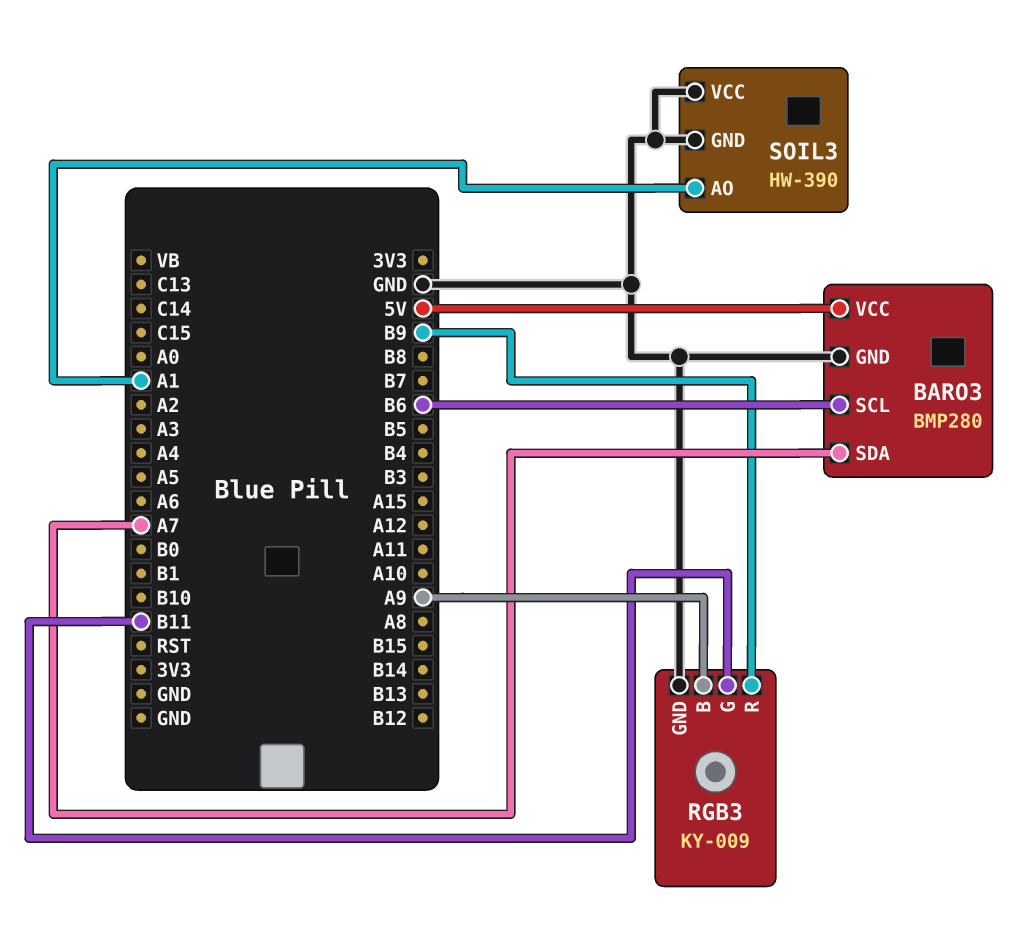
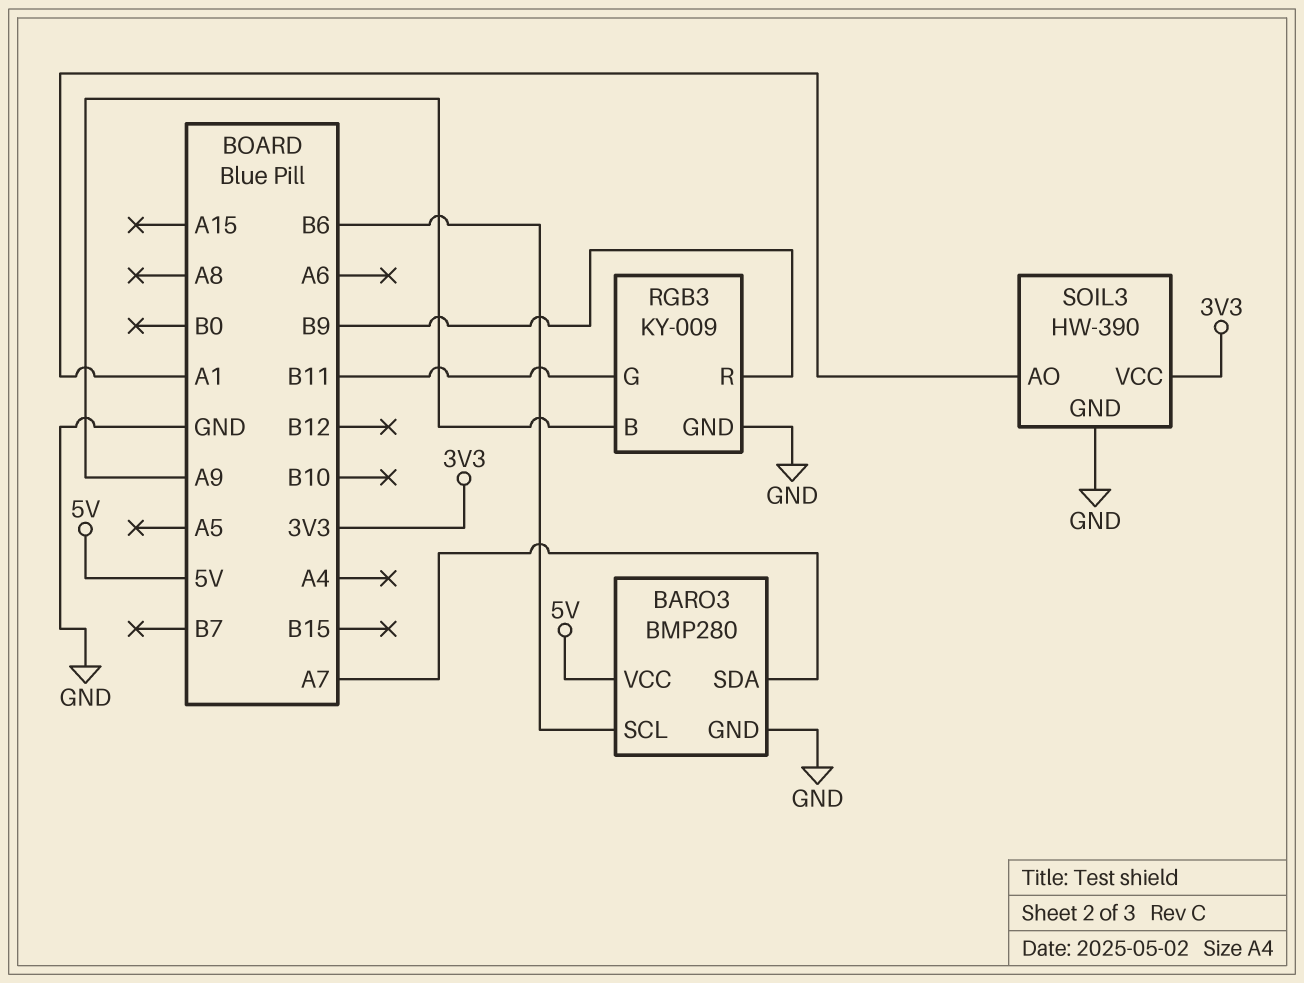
SOIL3 pin VCC: GND -> 3V3

